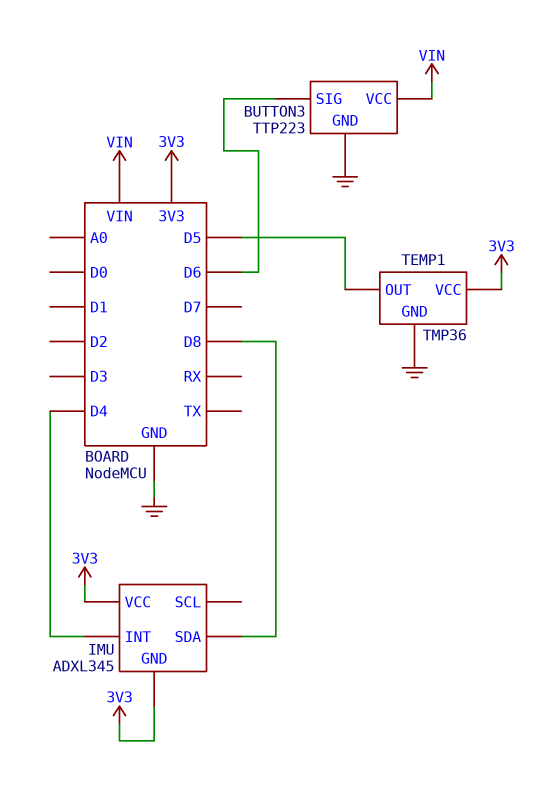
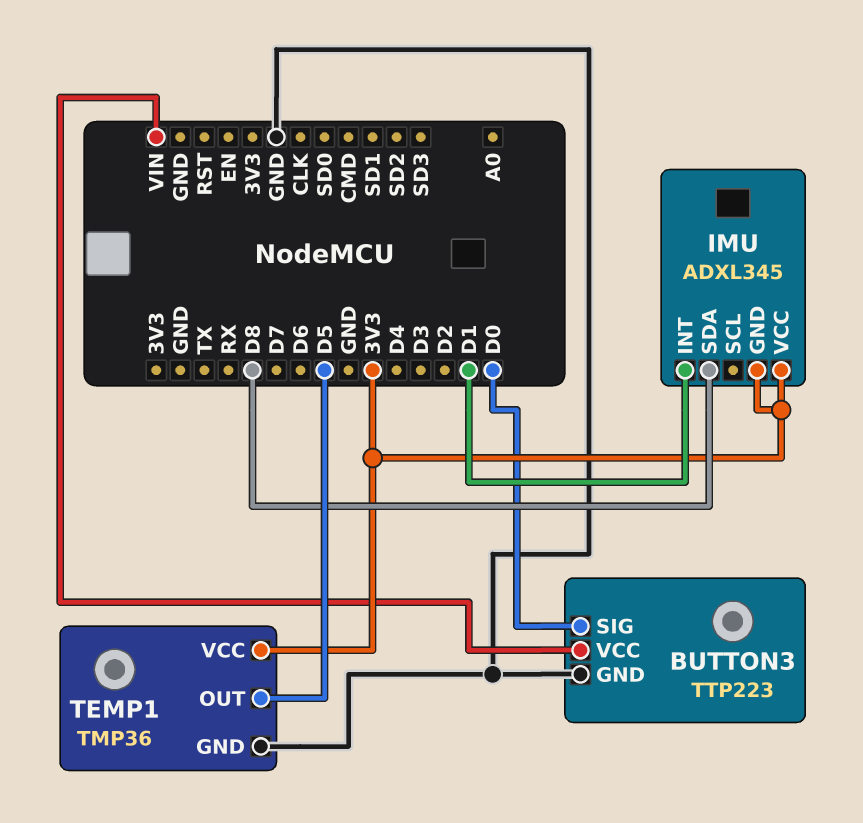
BUTTON3 pin SIG: D6 -> D0
IMU pin INT: D4 -> D1

